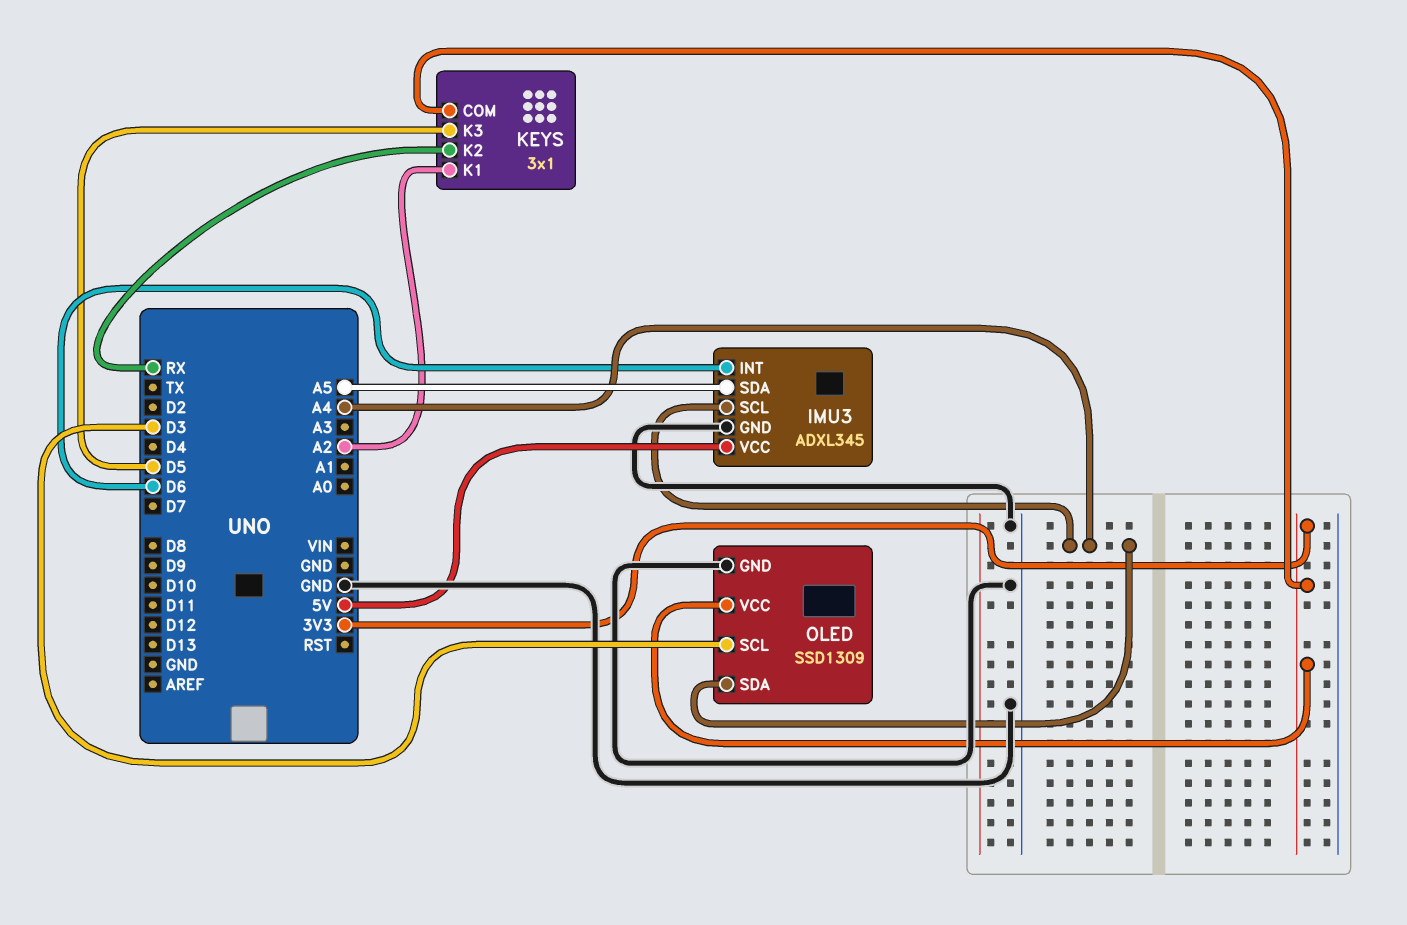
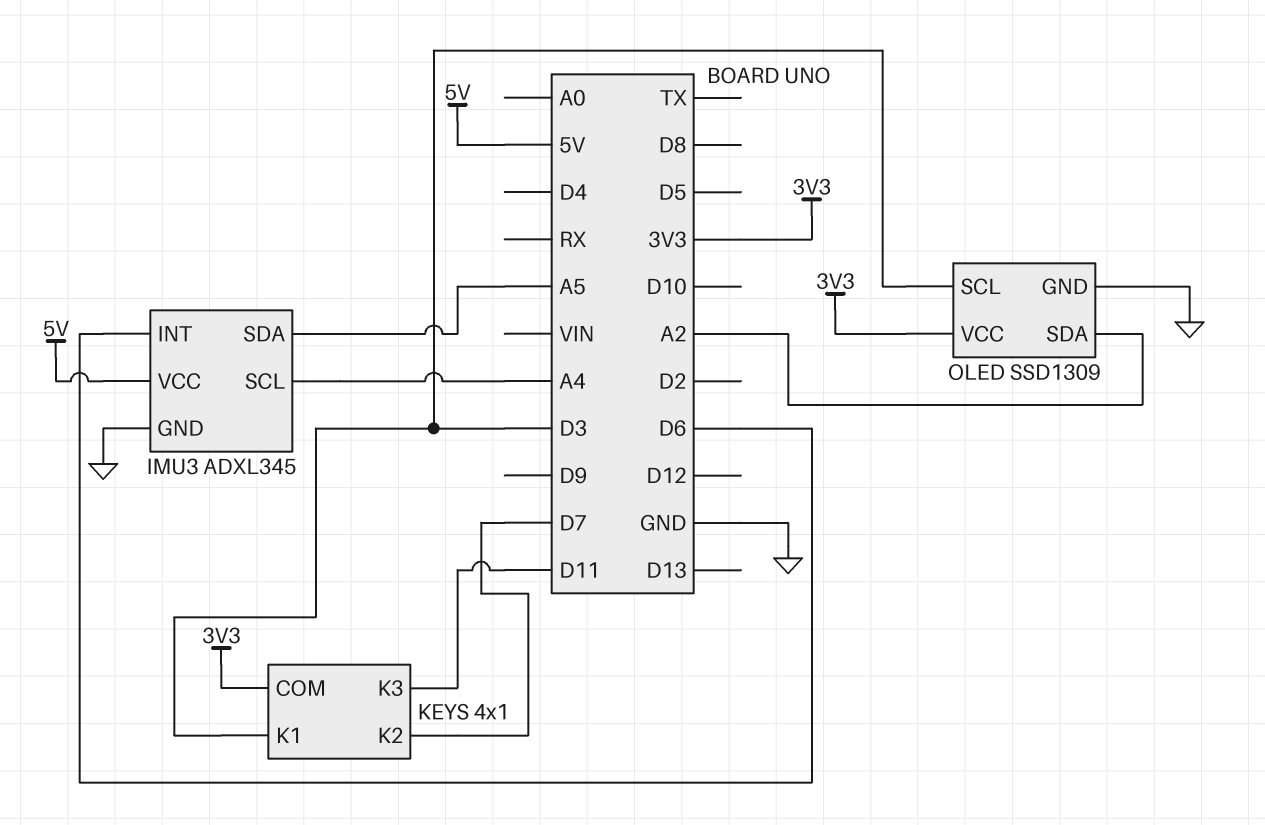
KEYS: 3x1 -> 4x1
KEYS pin K1: A2 -> D3
KEYS pin K2: RX -> D7
KEYS pin K3: D5 -> D11
OLED pin SDA: A4 -> A2

